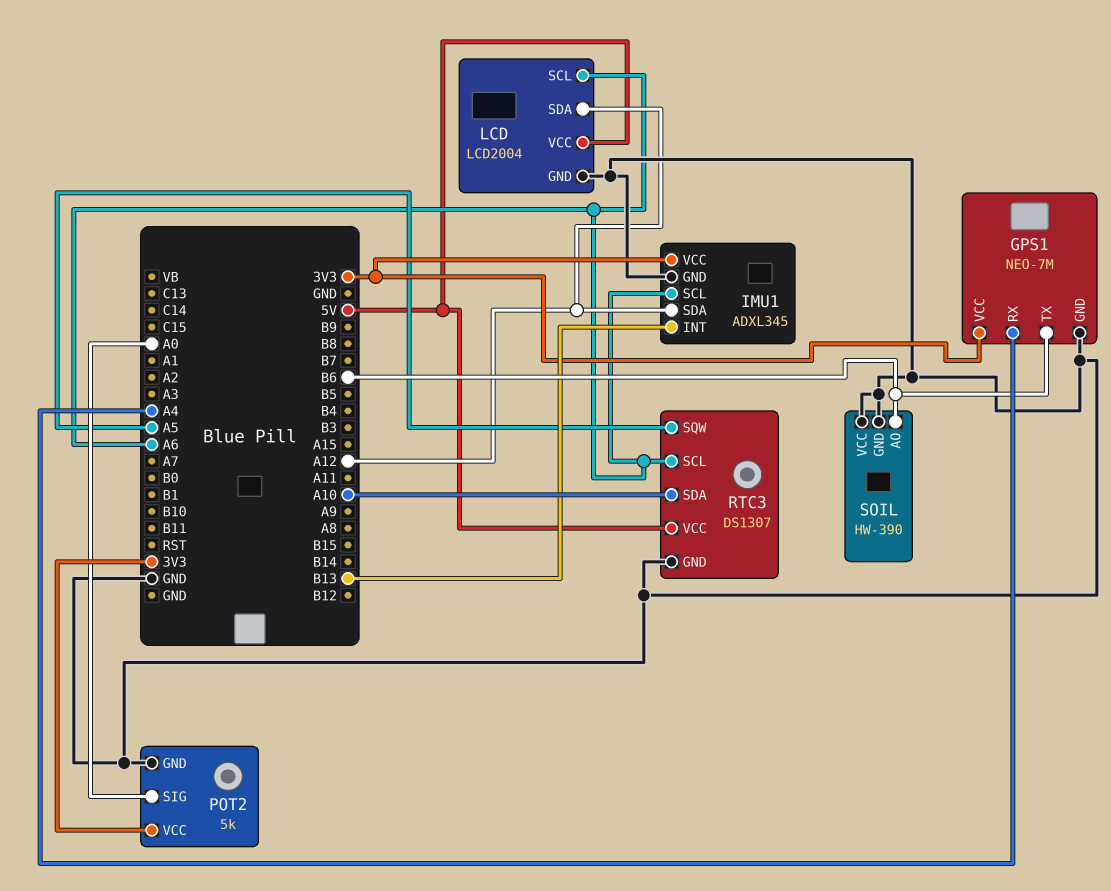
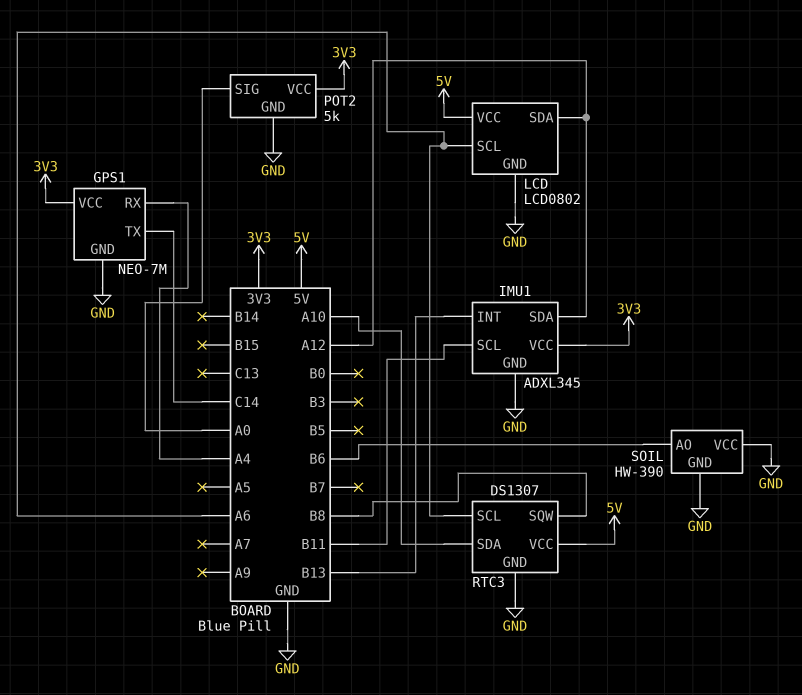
GPS1 pin TX: B6 -> C14
IMU1 pin SCL: A6 -> B11
LCD: LCD2004 -> LCD0802
RTC3 pin SQW: A5 -> B8

